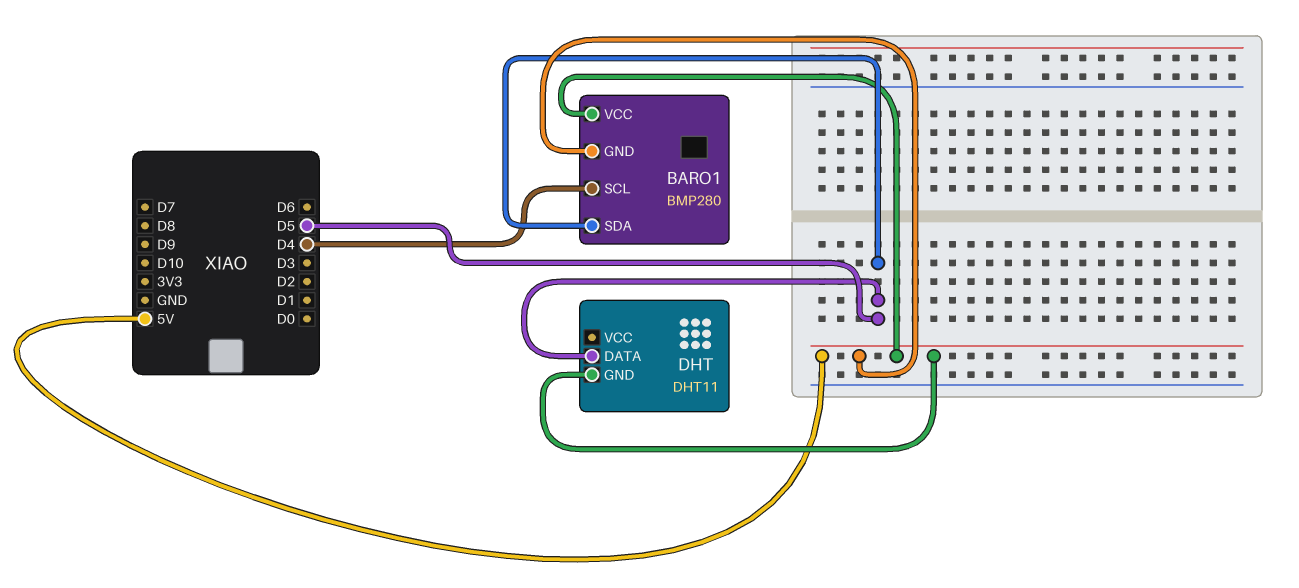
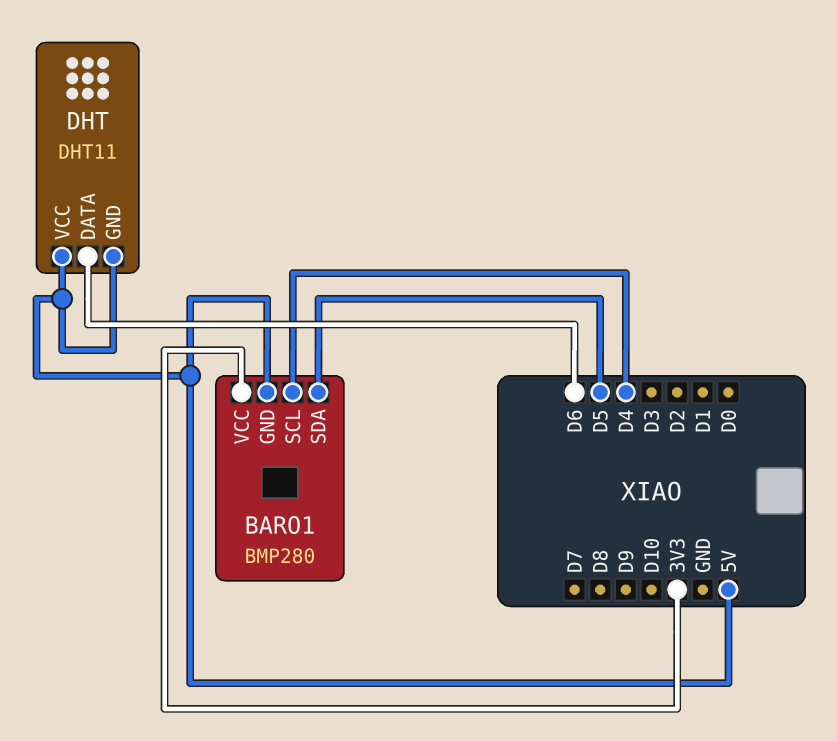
BARO1 pin VCC: 5V -> 3V3
DHT pin DATA: D5 -> D6
DHT pin VCC: none -> 5V

